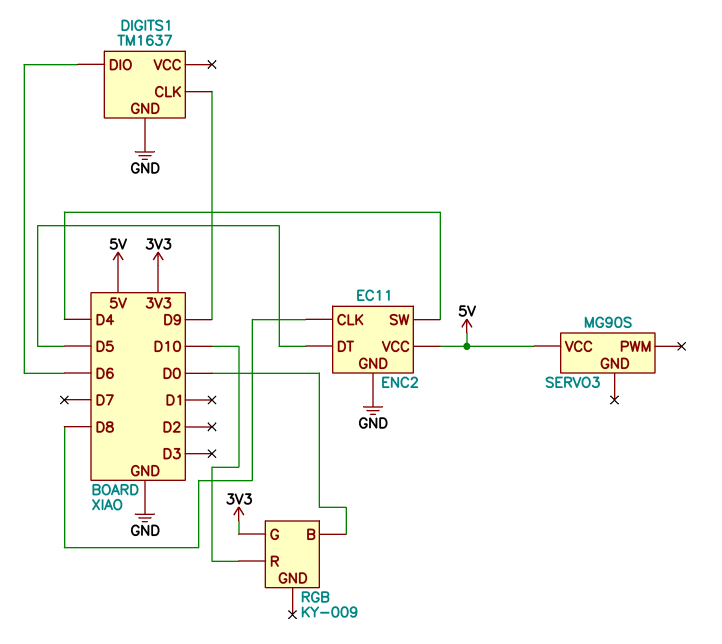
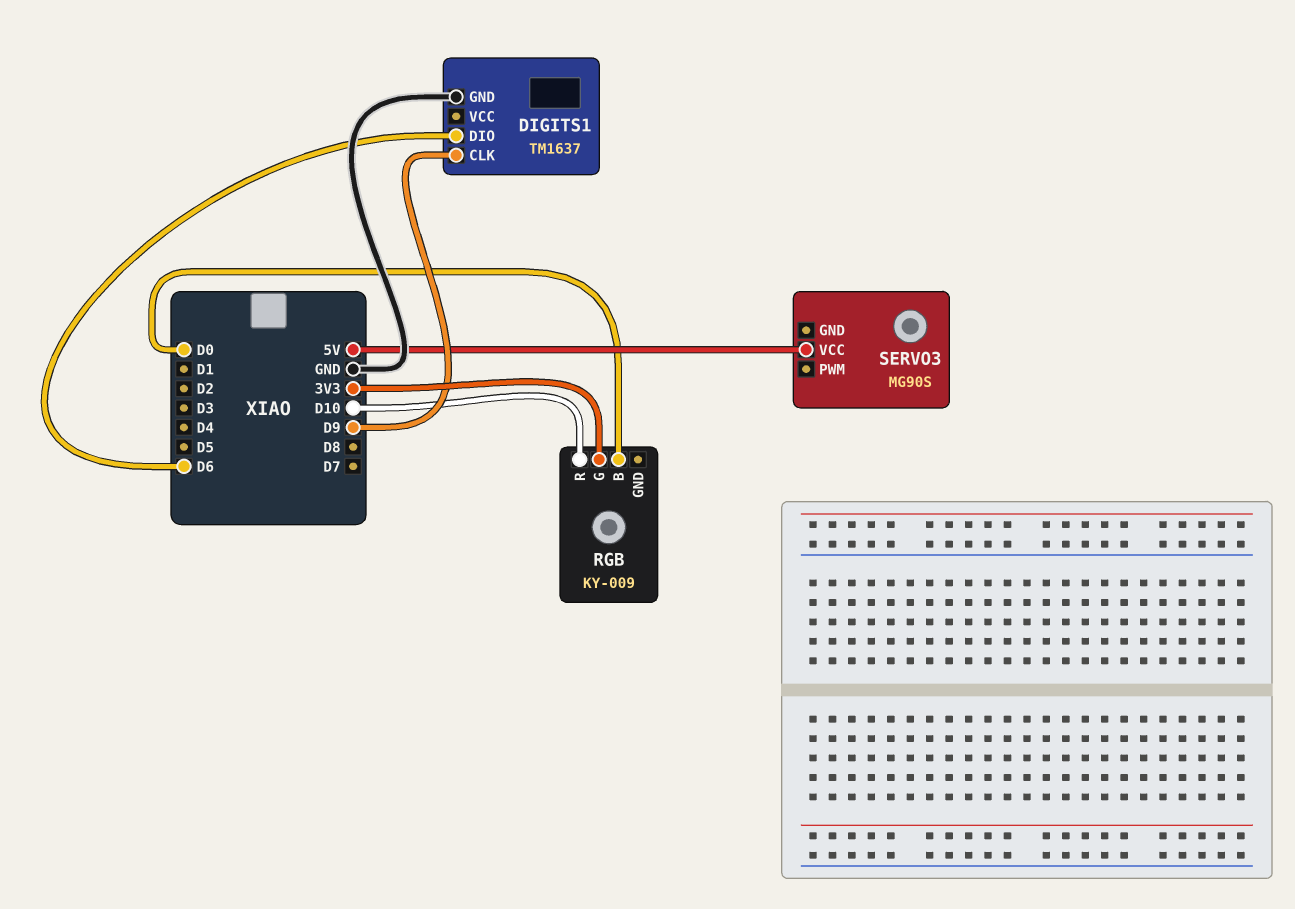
ENC2: EC11 -> none
ENC2 pin CLK: D8 -> none
ENC2 pin DT: D5 -> none
ENC2 pin GND: GND -> none
ENC2 pin SW: D4 -> none
ENC2 pin VCC: 5V -> none

